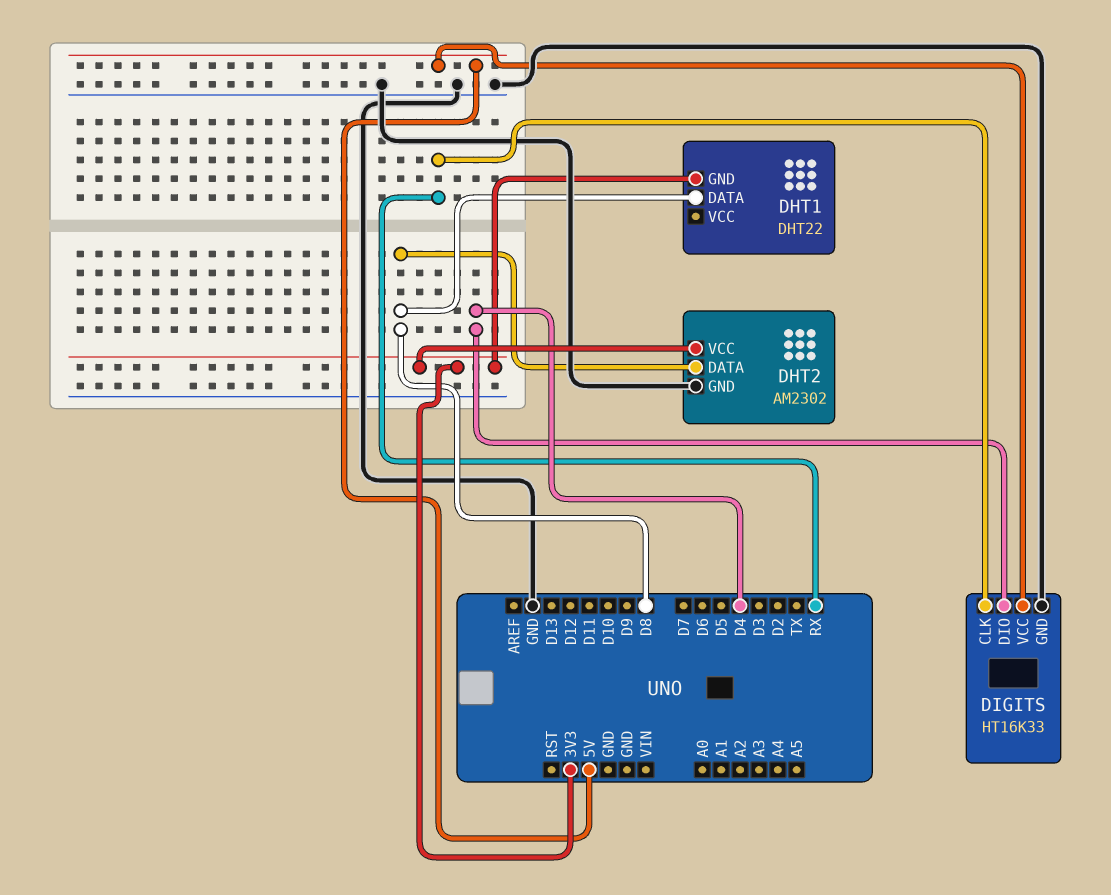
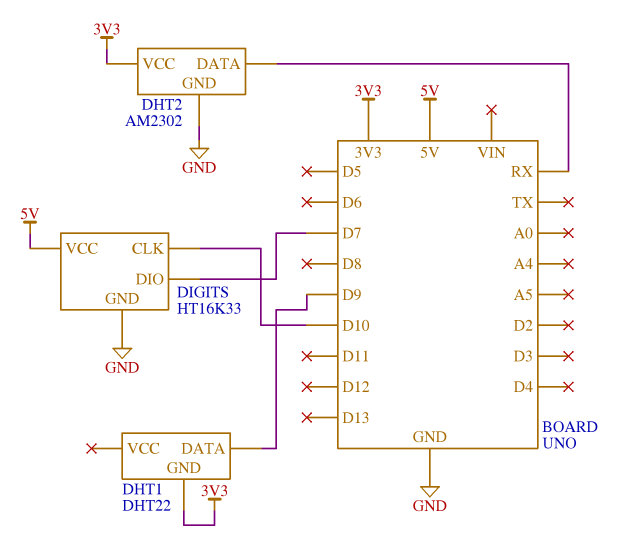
DHT1 pin DATA: D8 -> D9
DHT2 pin DATA: D8 -> RX
DIGITS pin CLK: RX -> D10
DIGITS pin DIO: D4 -> D7

